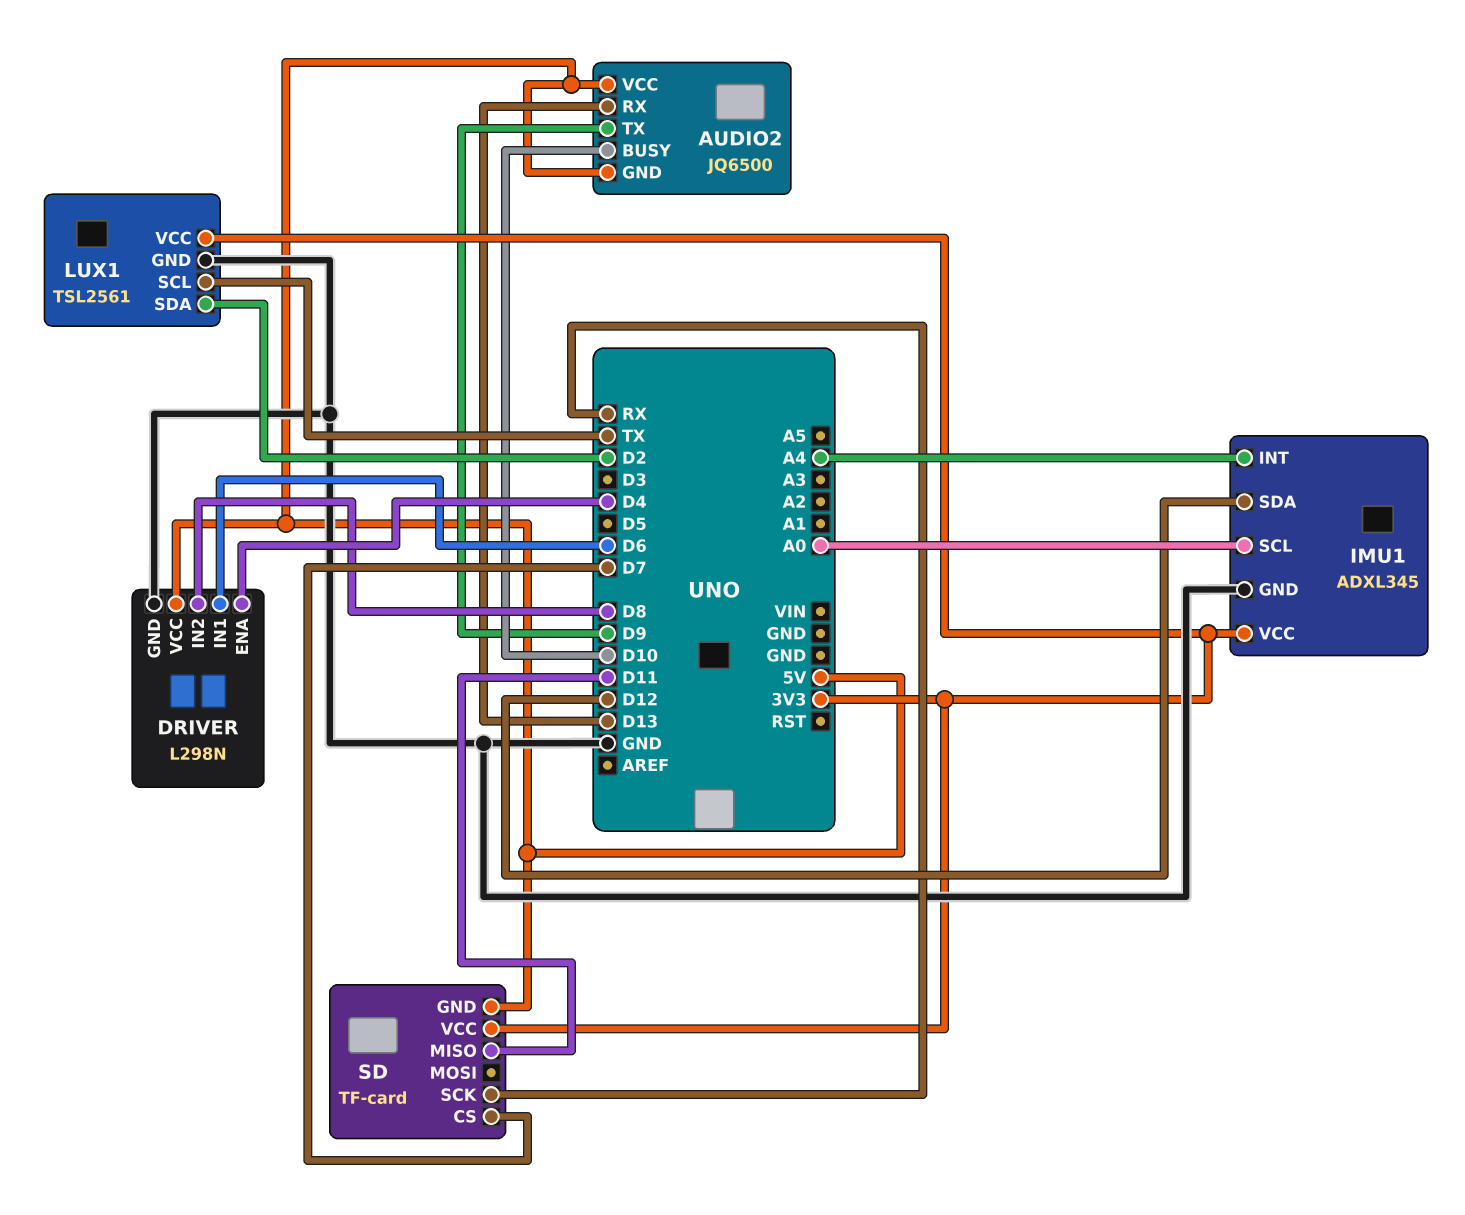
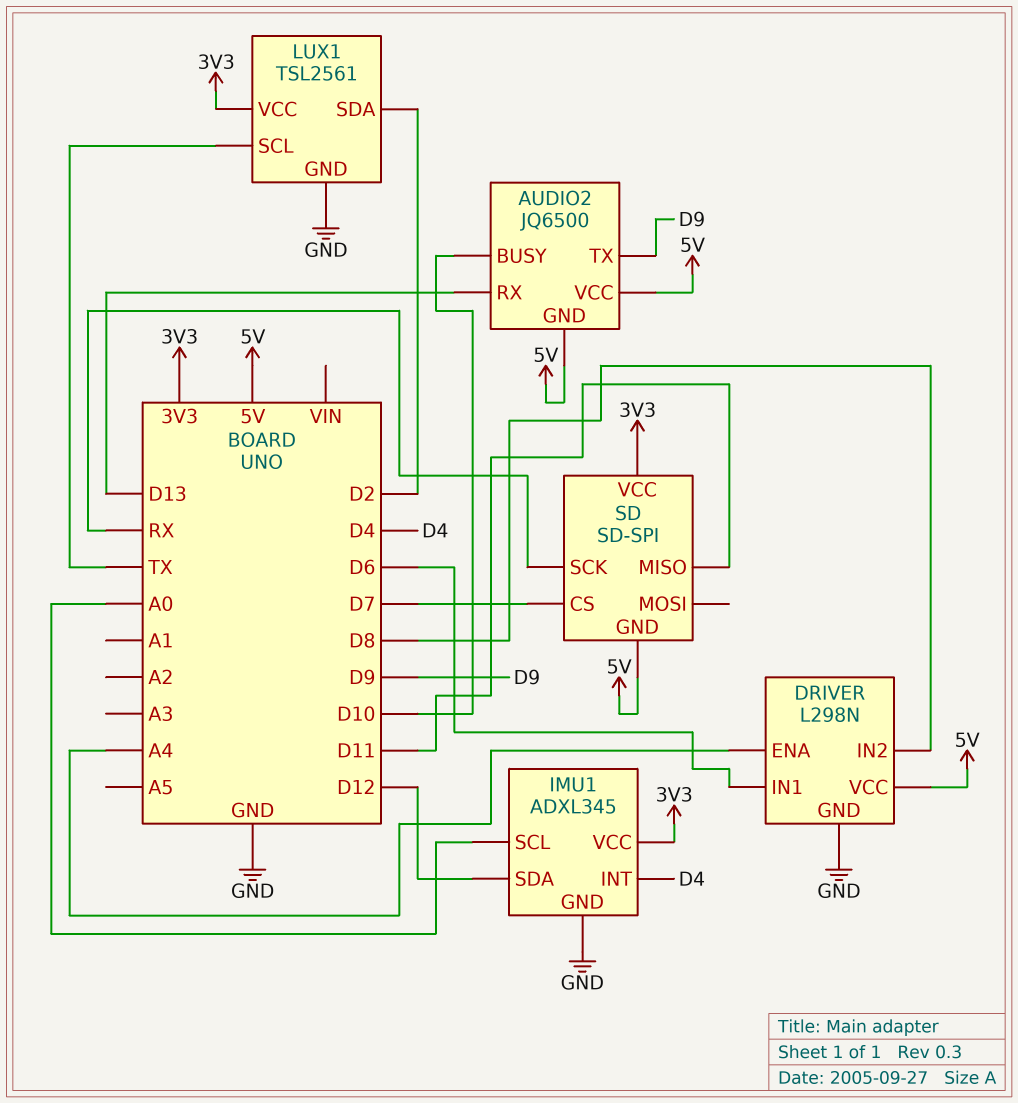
DRIVER pin ENA: D4 -> A4
IMU1 pin INT: A4 -> D4
SD: TF-card -> SD-SPI

